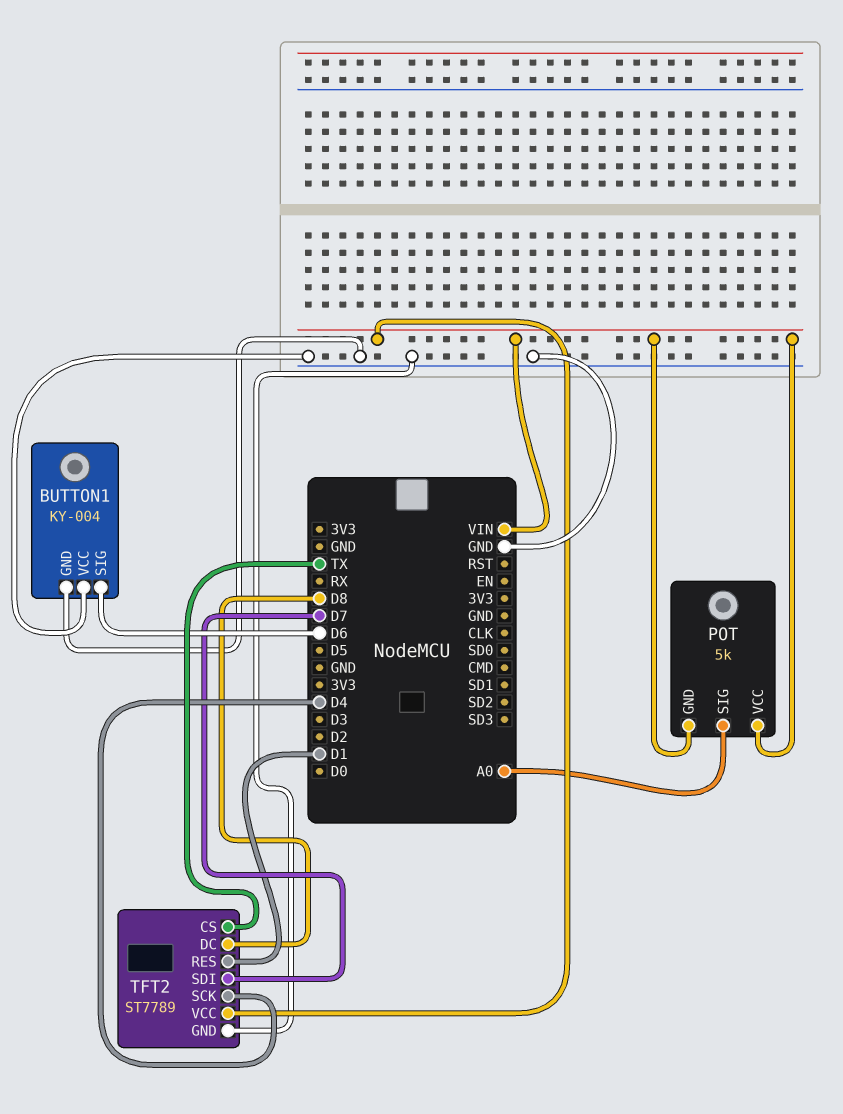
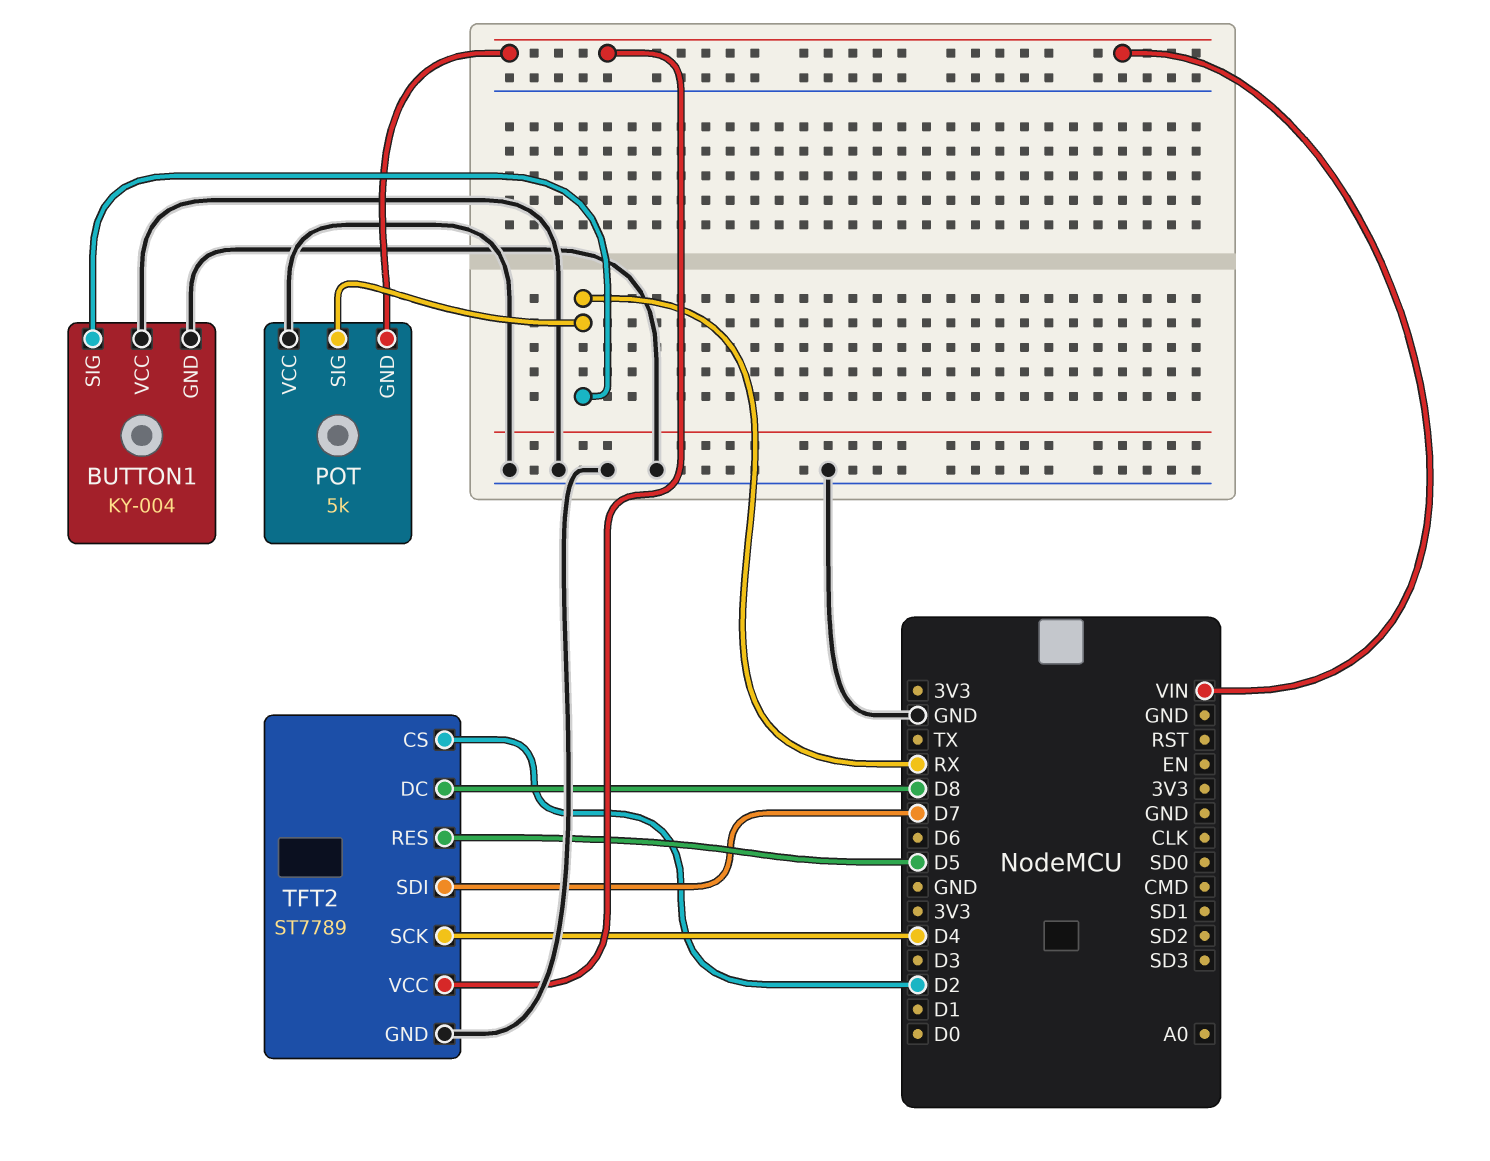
BUTTON1 pin SIG: D6 -> RX
POT pin SIG: A0 -> RX
POT pin VCC: VIN -> GND
TFT2 pin CS: TX -> D2
TFT2 pin RES: D1 -> D5

